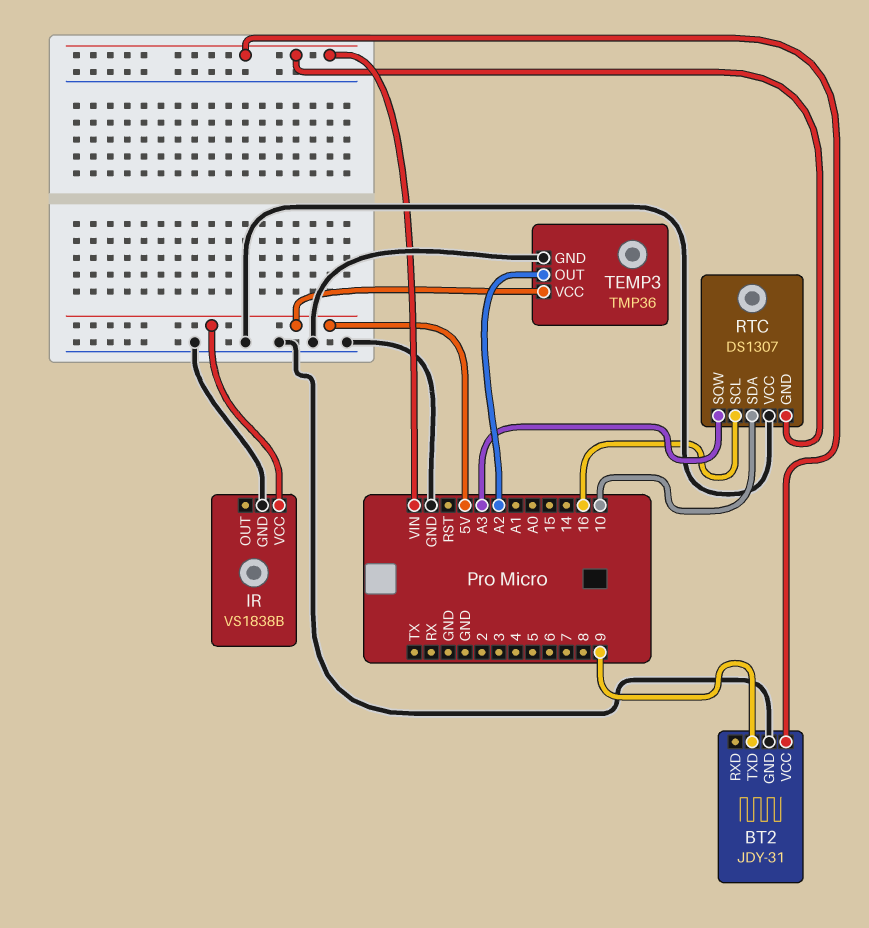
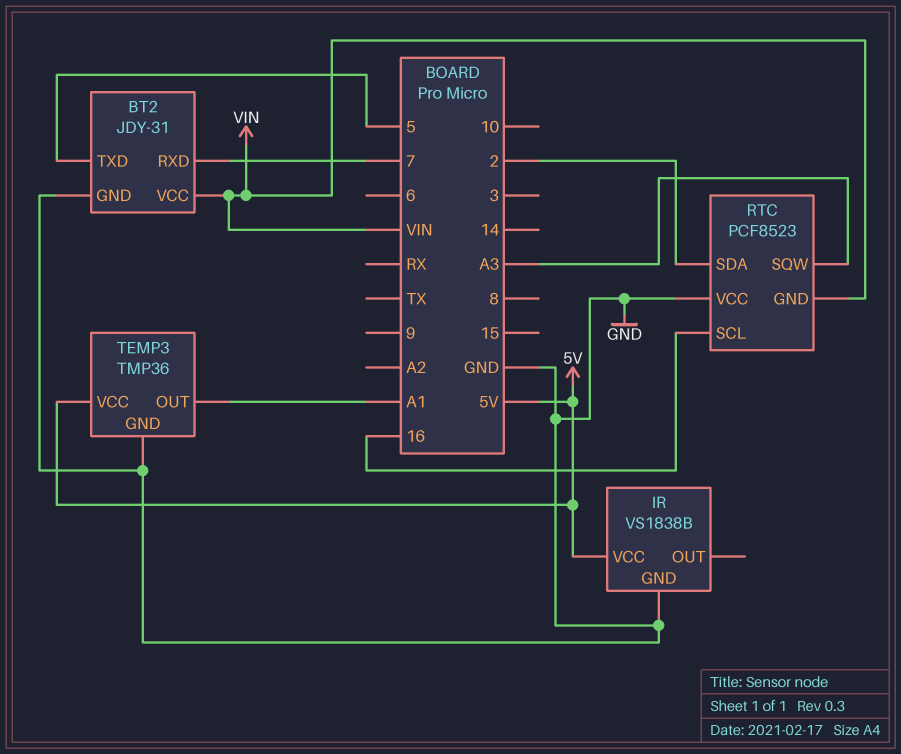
BT2 pin RXD: none -> 7
BT2 pin TXD: 9 -> 5
RTC: DS1307 -> PCF8523
RTC pin SDA: 10 -> 2
TEMP3 pin OUT: A2 -> A1

